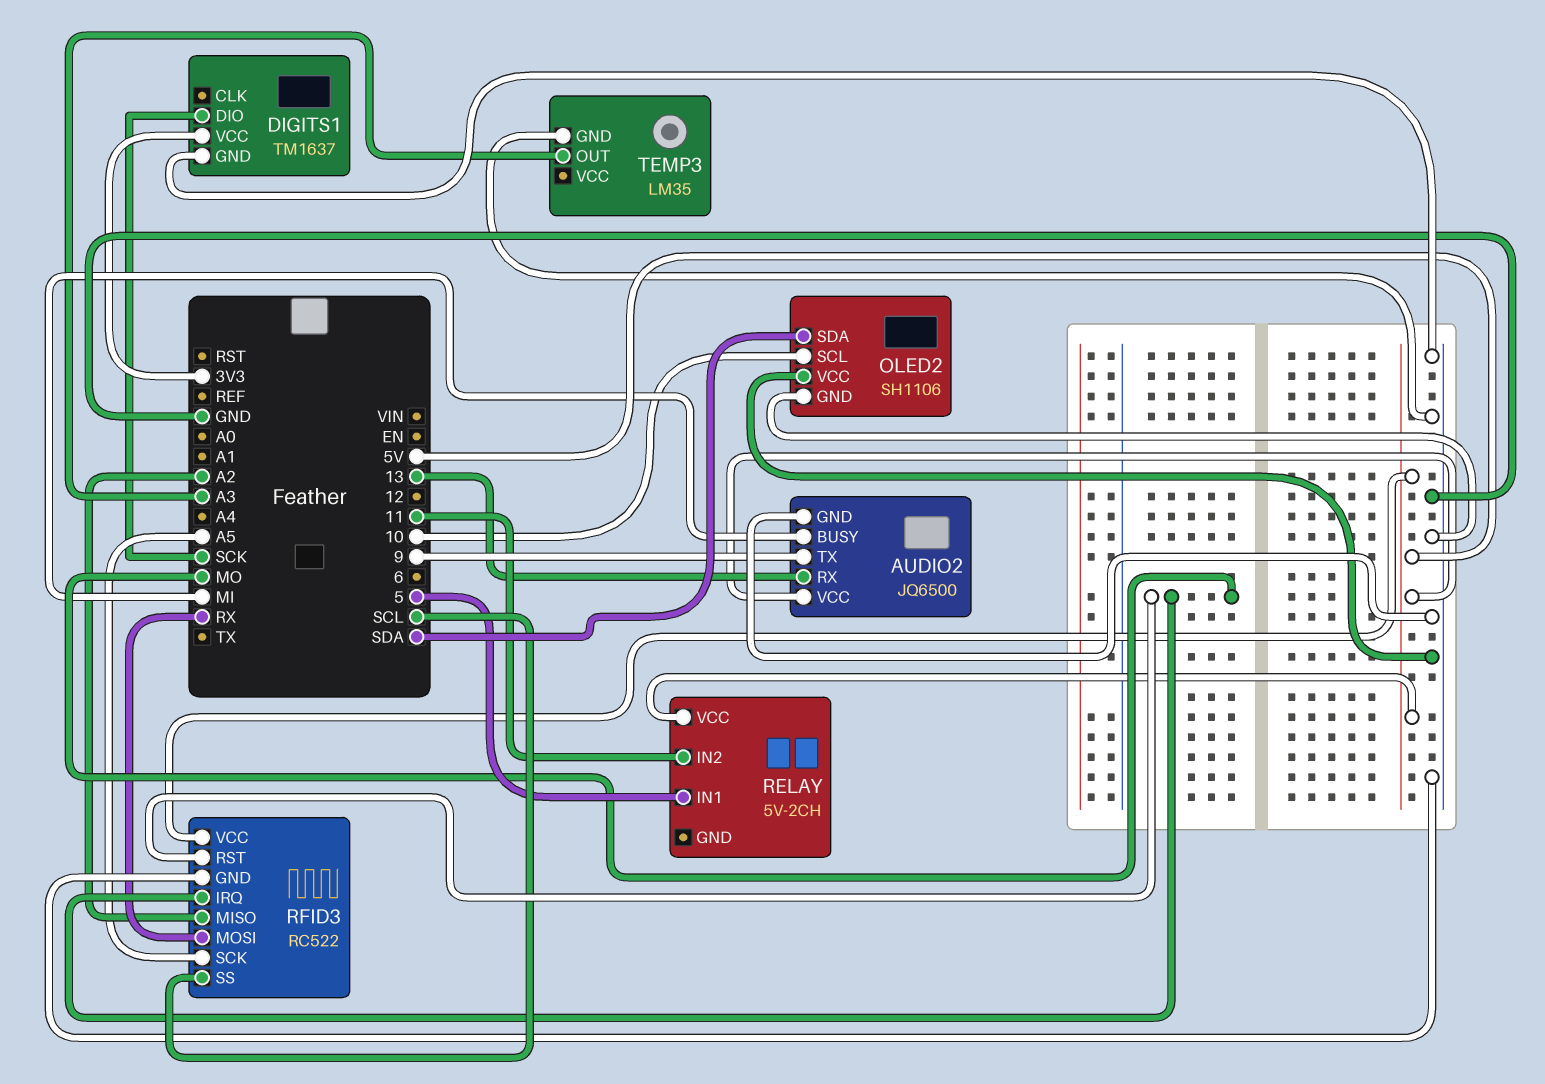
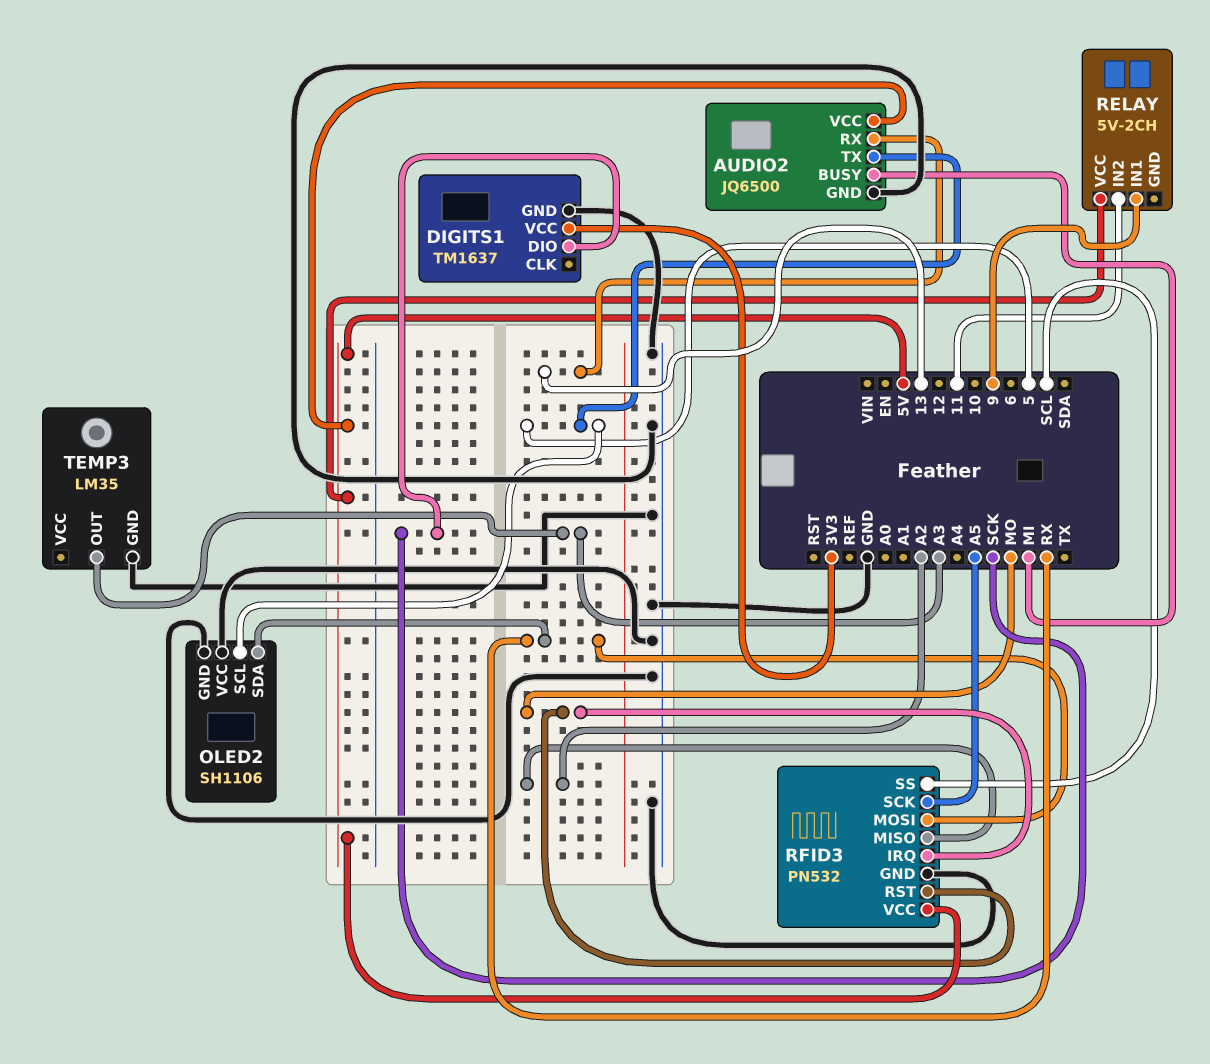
AUDIO2 pin TX: 9 -> 5
OLED2 pin SCL: 10 -> 5
OLED2 pin SDA: SDA -> RX
RELAY pin IN1: 5 -> 9
RFID3: RC522 -> PN532

